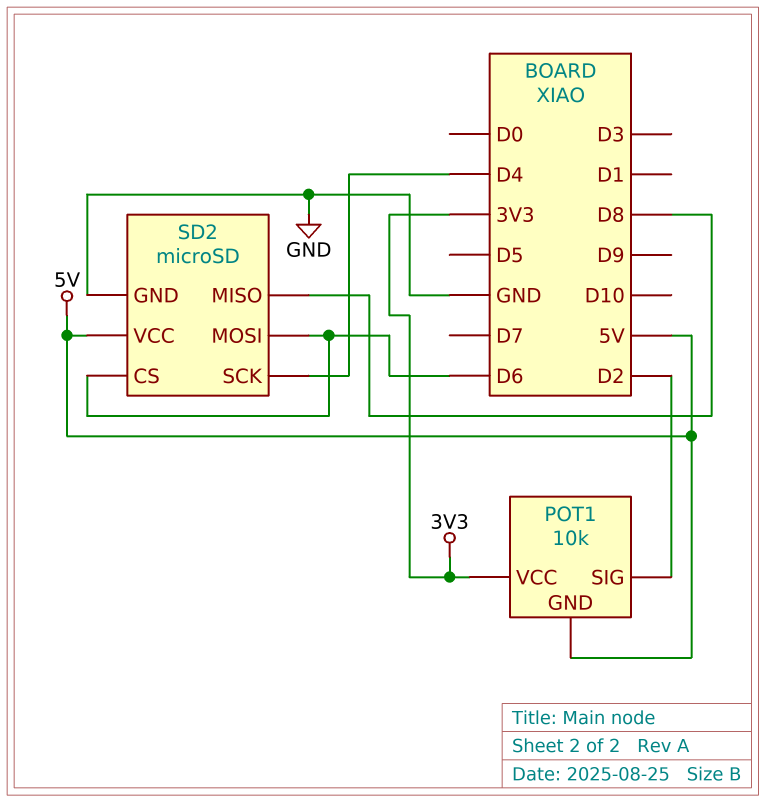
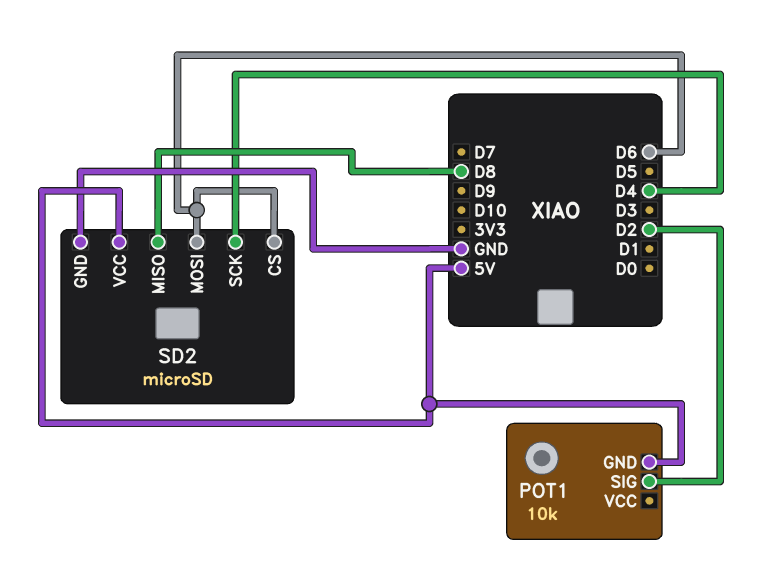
POT1 pin VCC: 3V3 -> none

